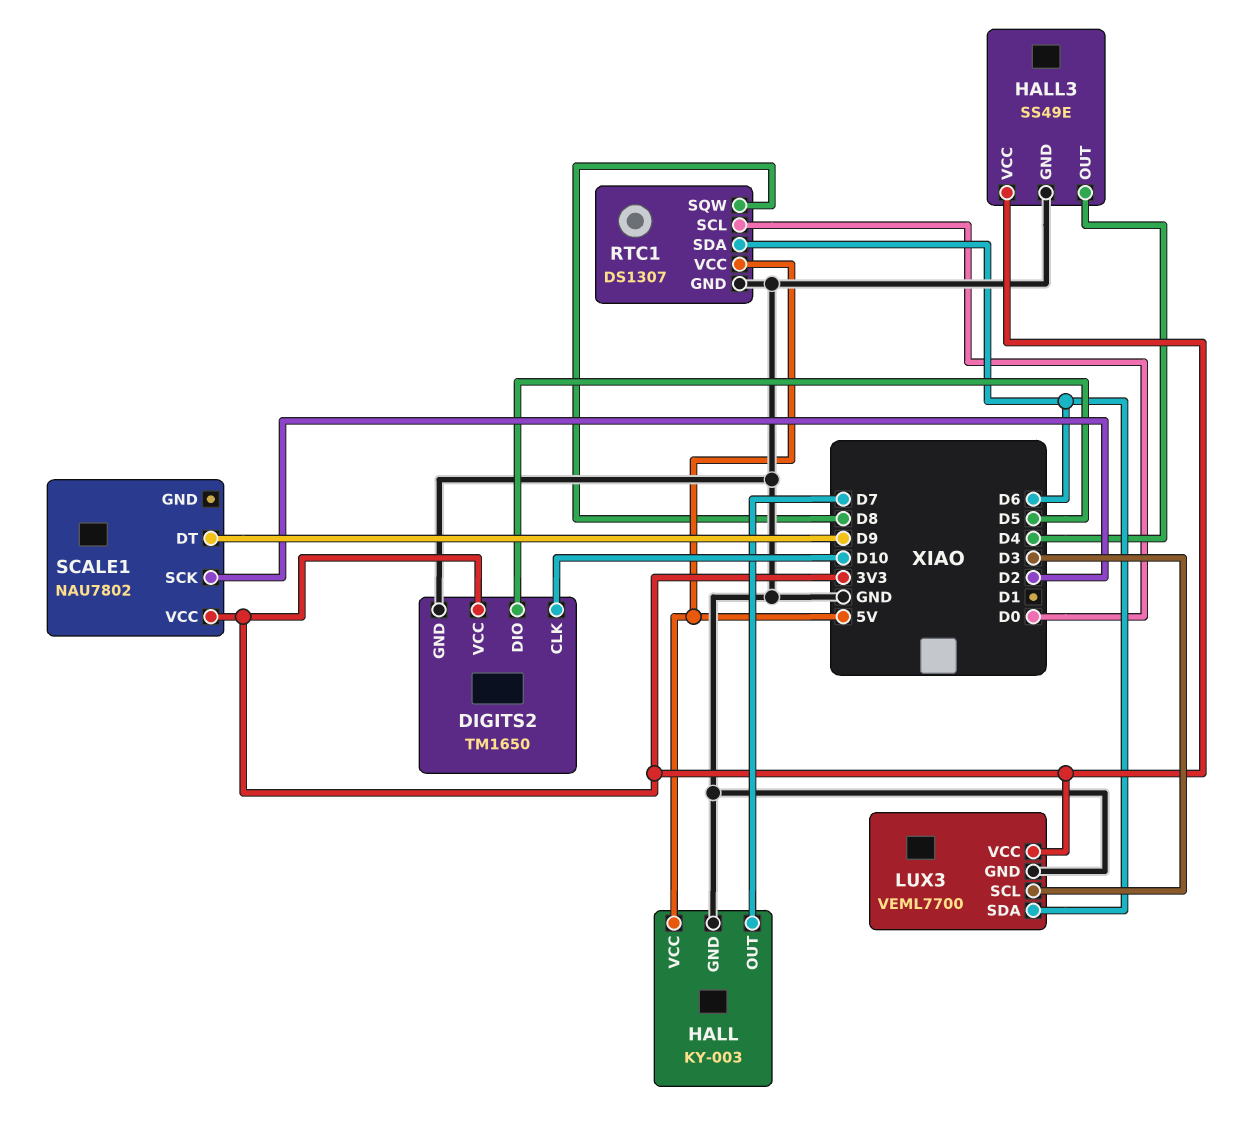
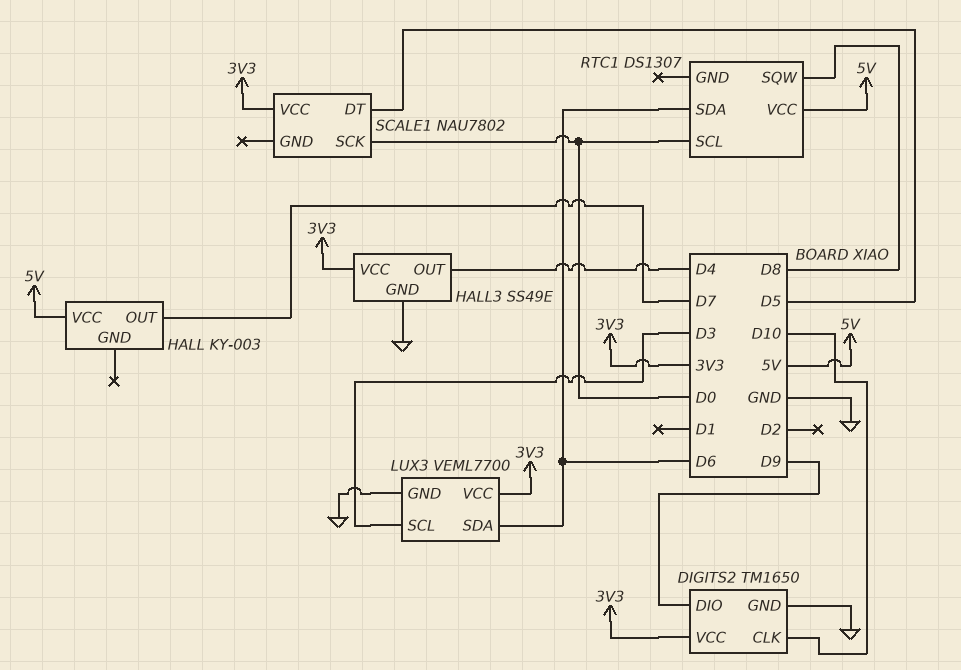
DIGITS2 pin DIO: D5 -> D9
HALL pin GND: GND -> none
RTC1 pin GND: GND -> none
SCALE1 pin DT: D9 -> D5
SCALE1 pin SCK: D2 -> D0

